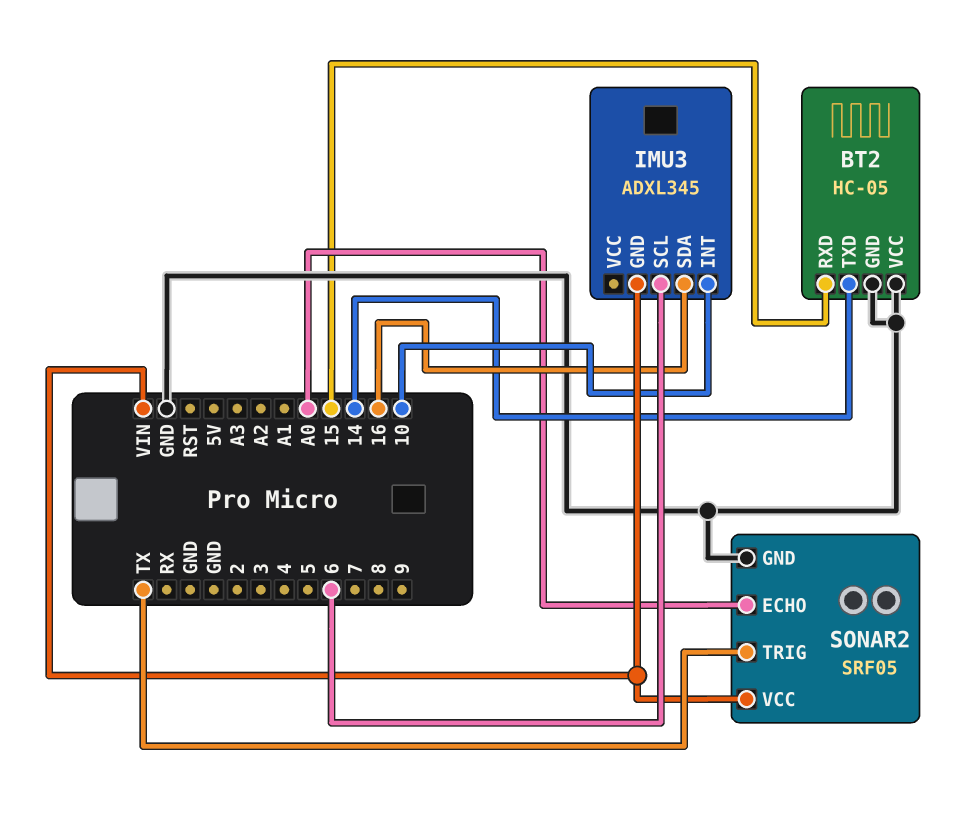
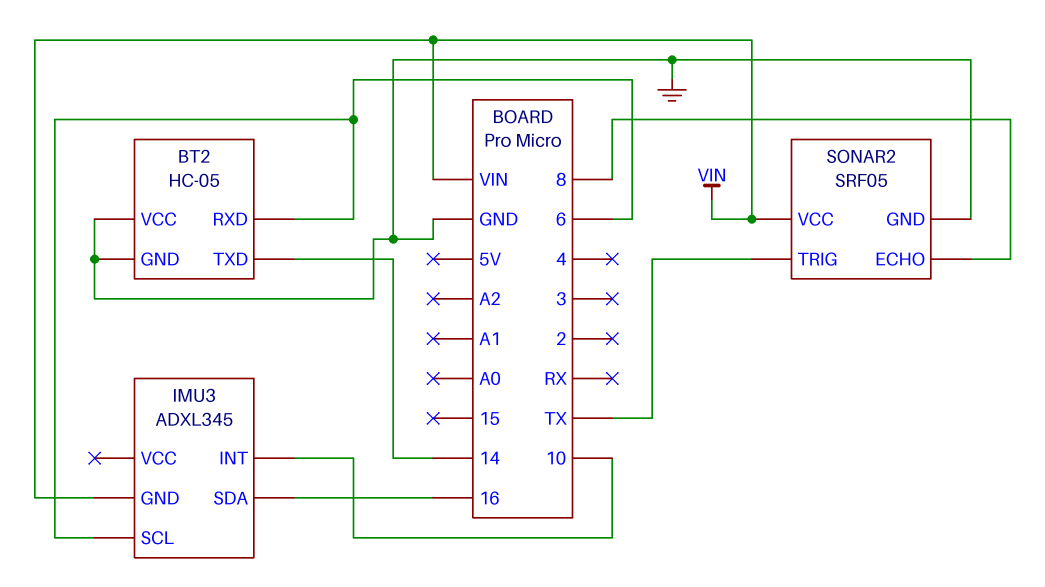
BT2 pin RXD: 15 -> 6
SONAR2 pin ECHO: A0 -> 8

